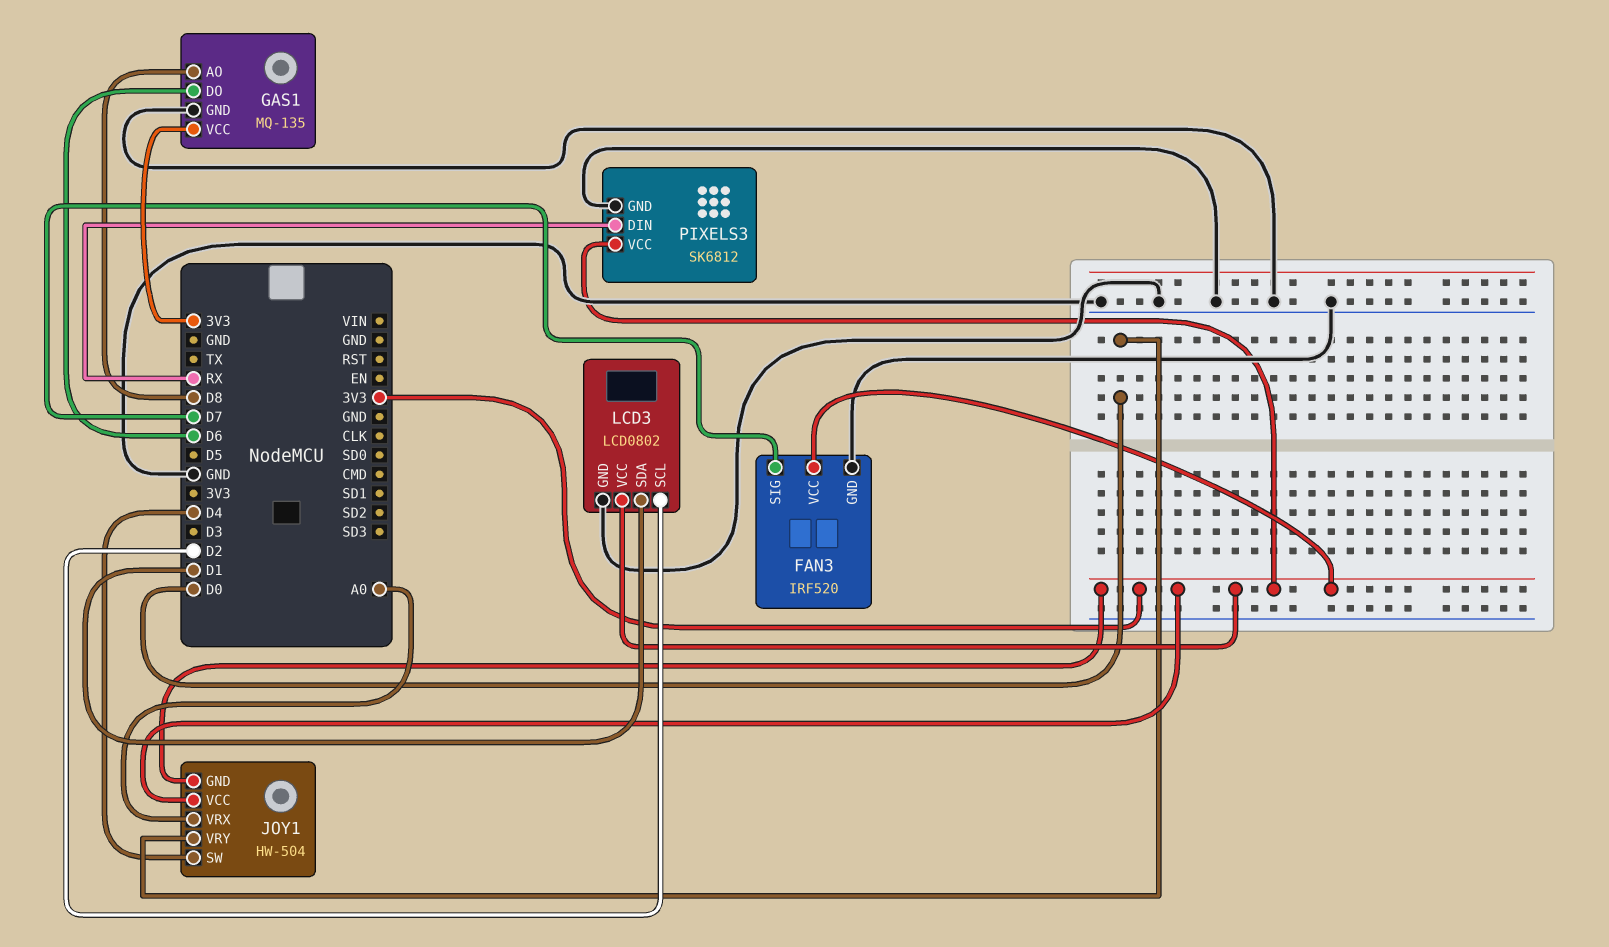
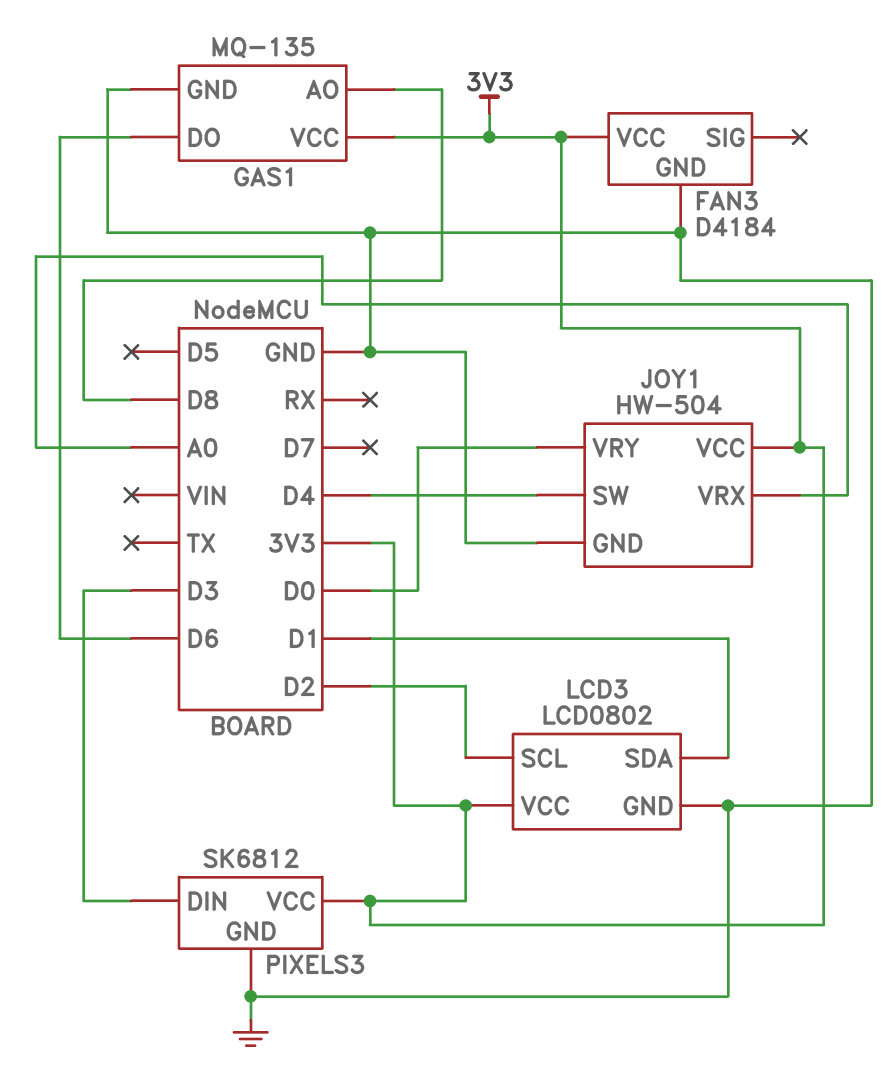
FAN3: IRF520 -> D4184
FAN3 pin SIG: D7 -> none
JOY1 pin GND: 3V3 -> GND
PIXELS3 pin DIN: RX -> D3

